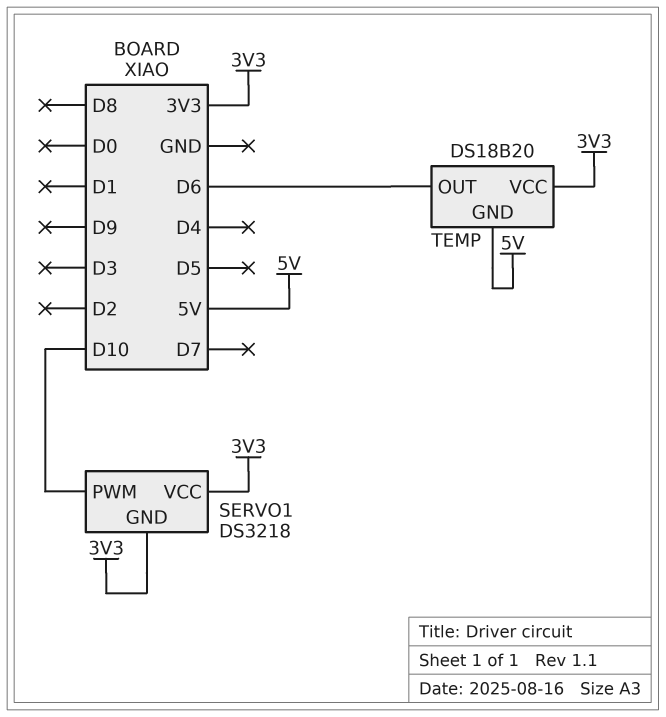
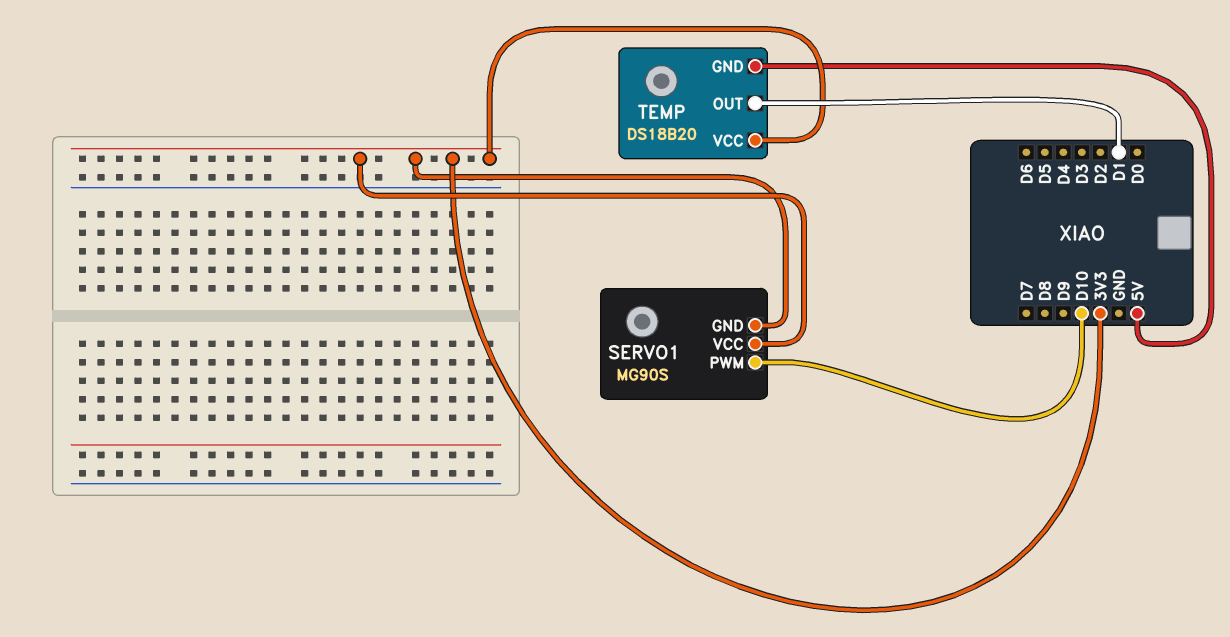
SERVO1: DS3218 -> MG90S
TEMP pin OUT: D6 -> D1

